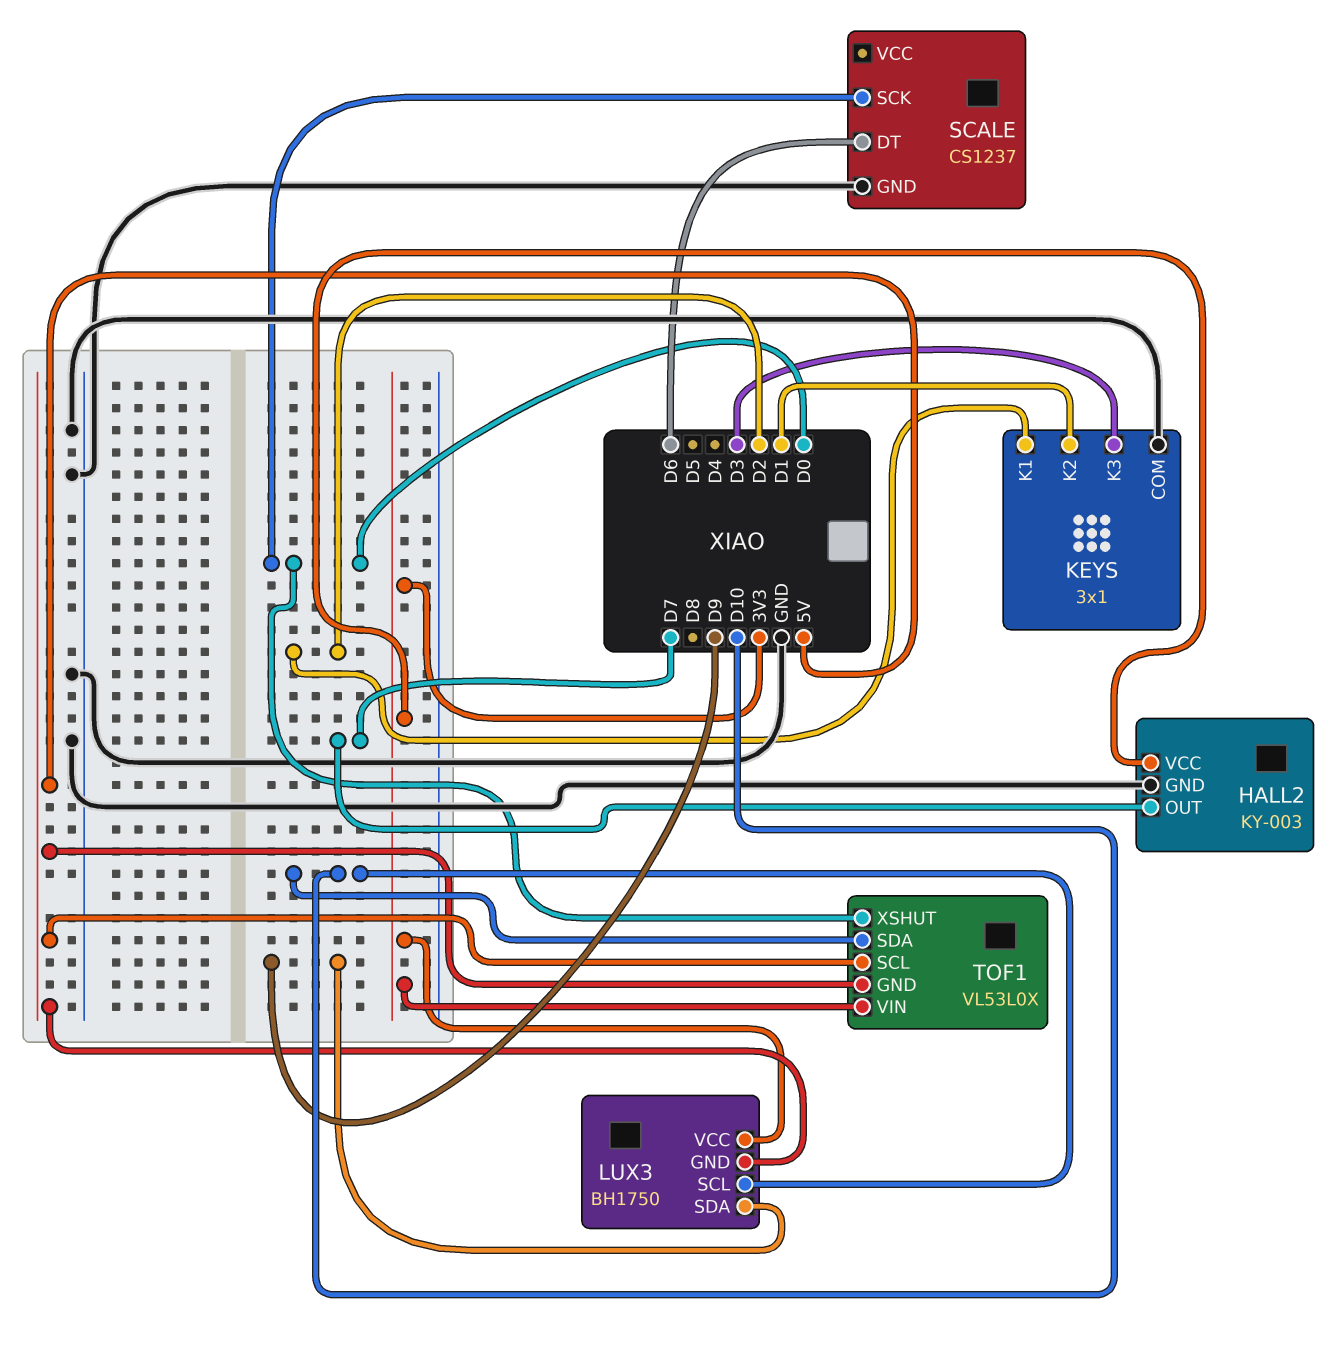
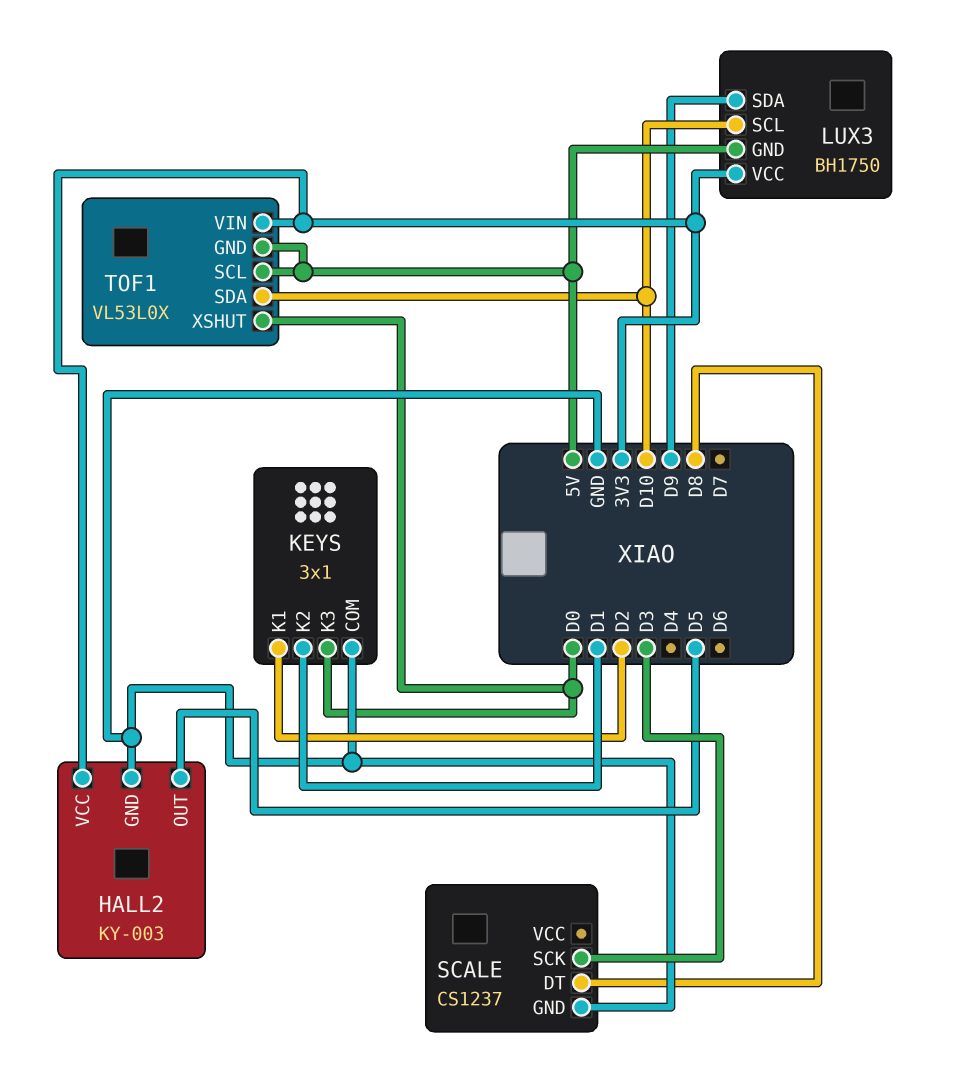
HALL2 pin OUT: D7 -> D5
KEYS pin K3: D3 -> D0
SCALE pin DT: D6 -> D8
SCALE pin SCK: D0 -> D3

